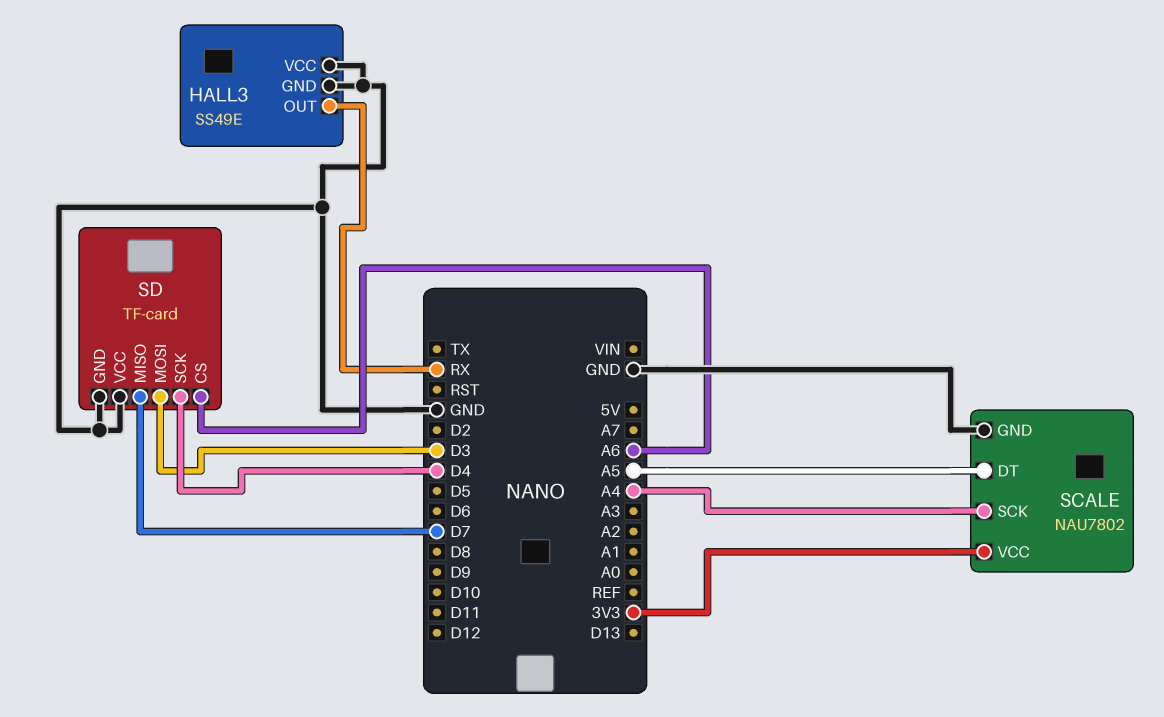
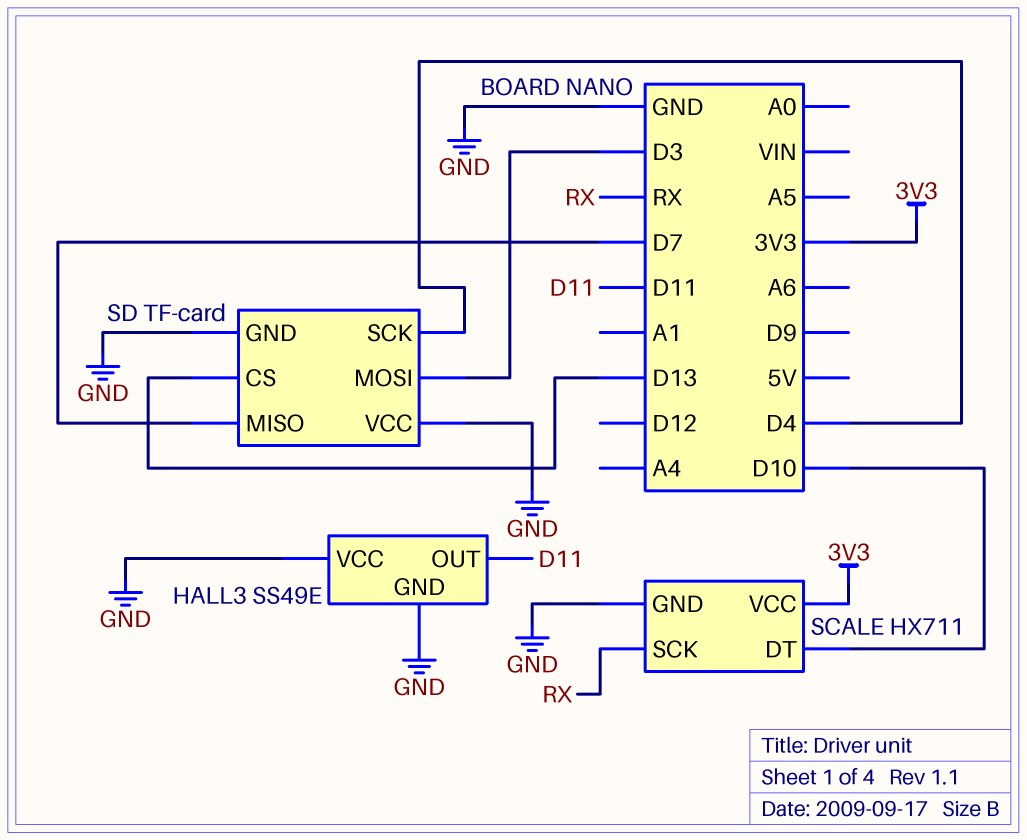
HALL3 pin OUT: RX -> D11
SCALE: NAU7802 -> HX711
SCALE pin DT: A5 -> D10
SCALE pin SCK: A4 -> RX
SD pin CS: A6 -> D13

